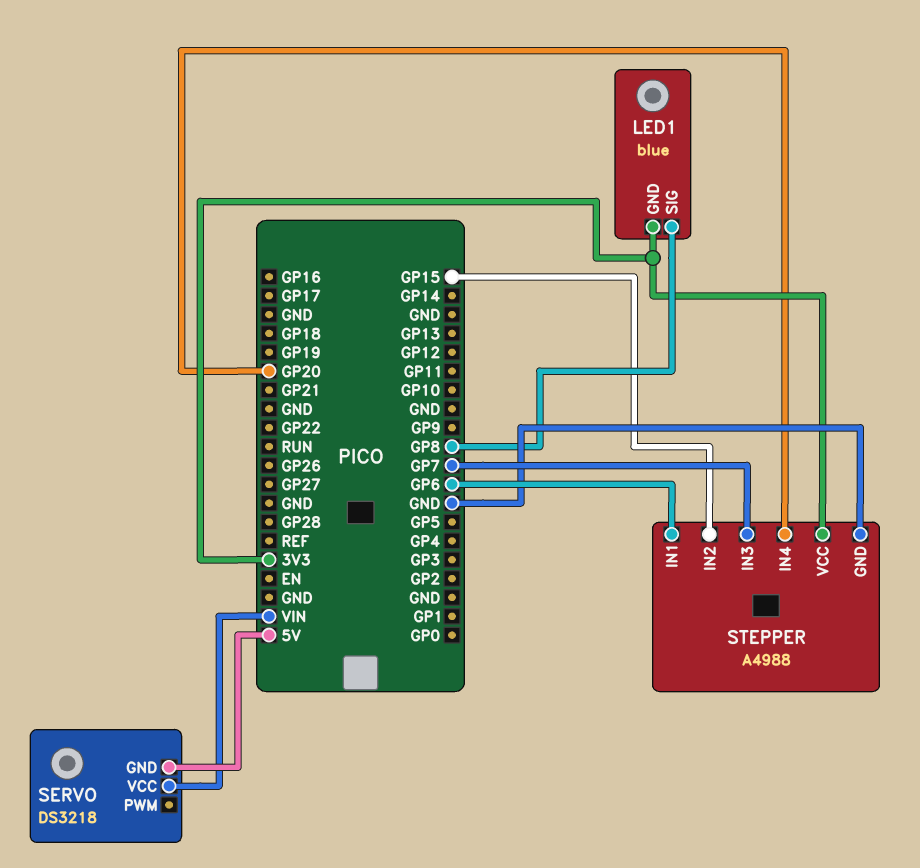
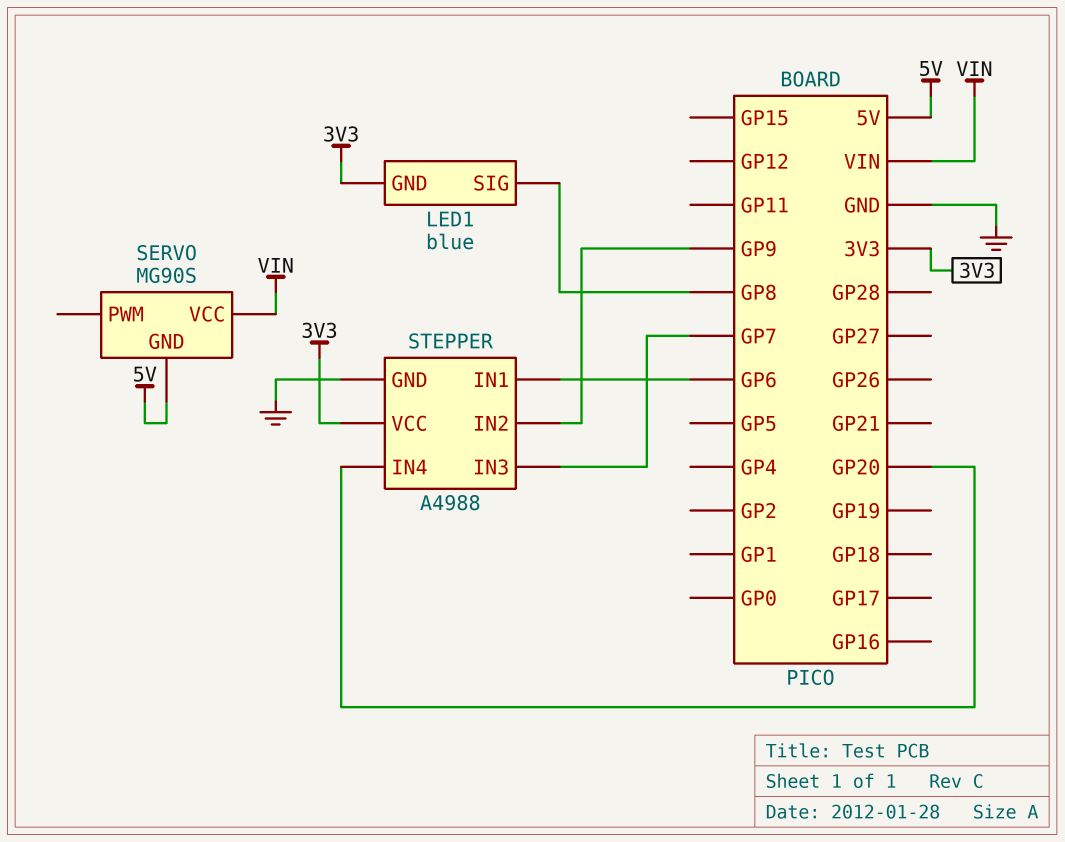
SERVO: DS3218 -> MG90S
STEPPER pin IN2: GP15 -> GP9

